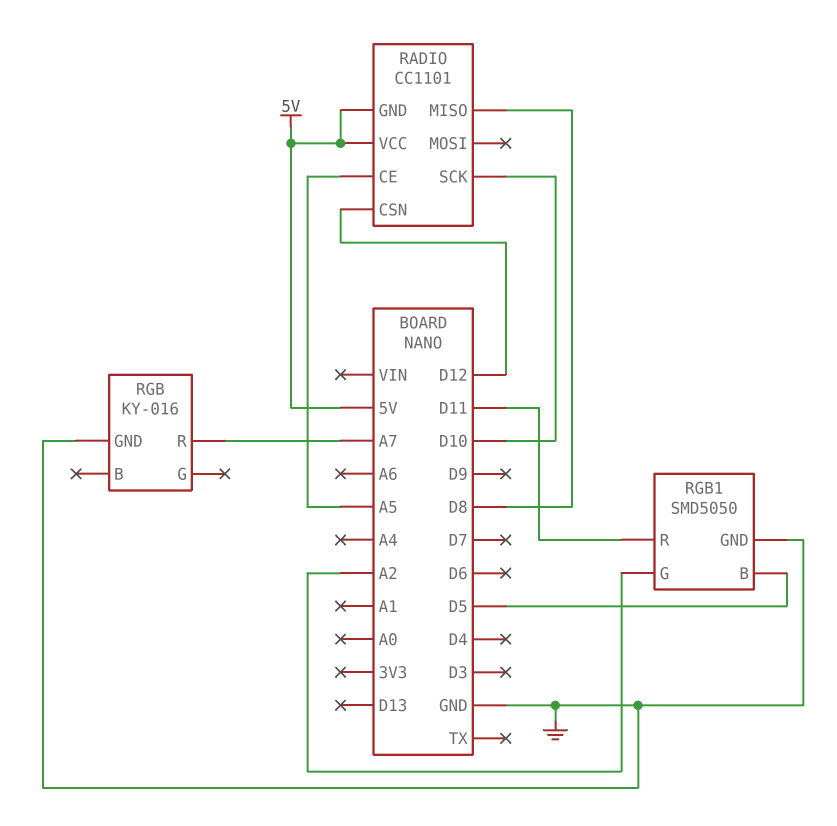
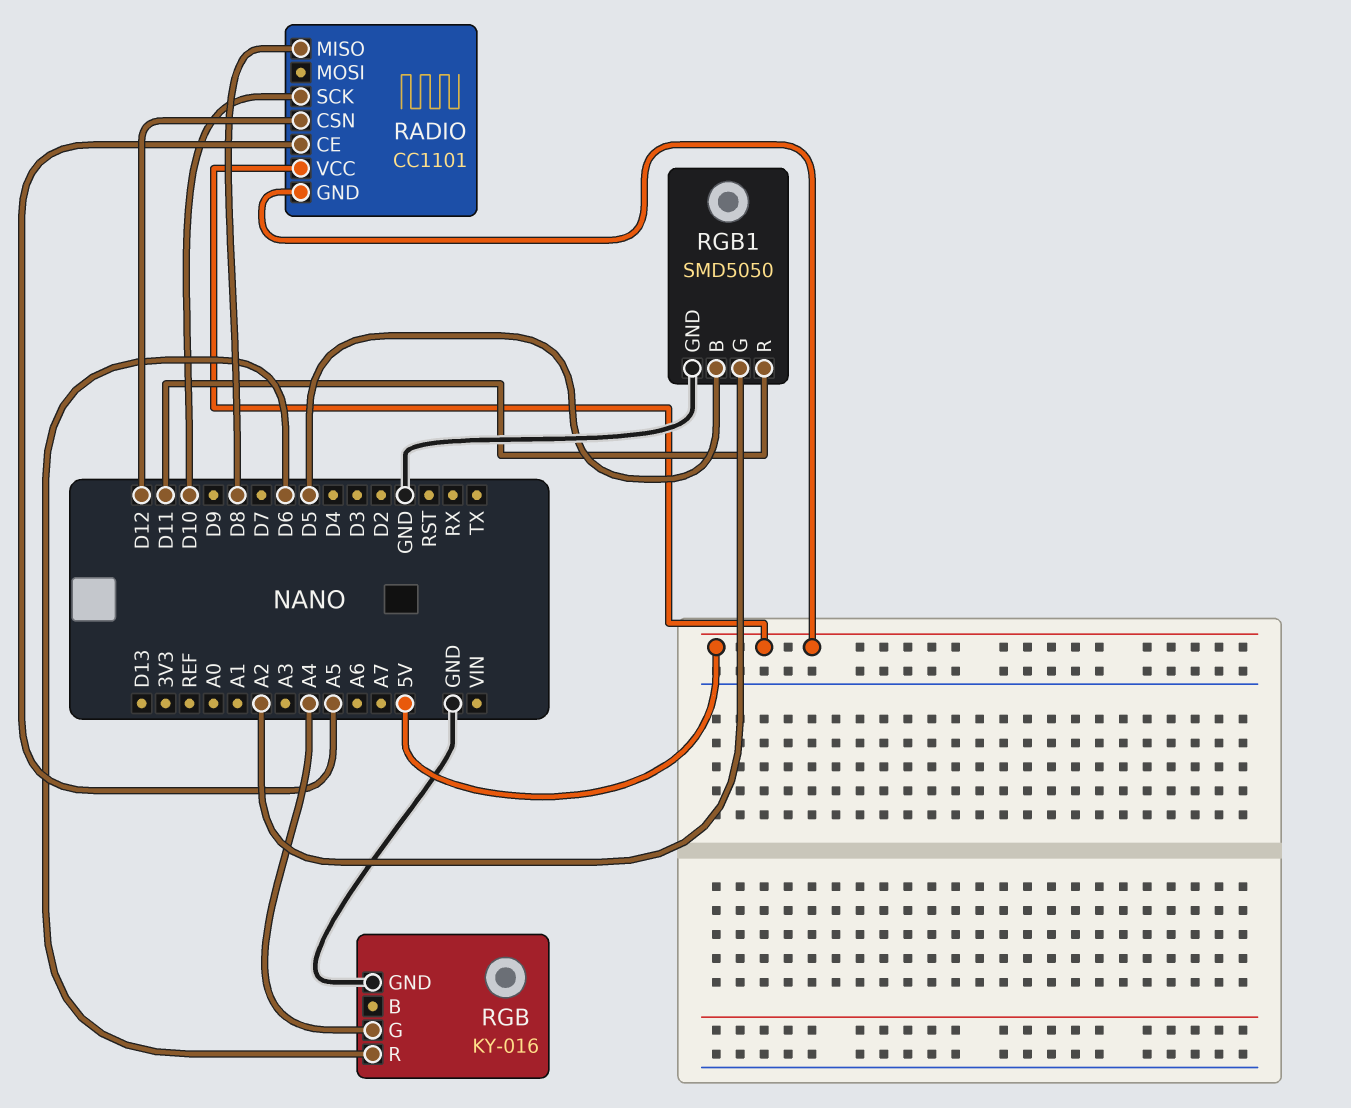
RGB pin G: none -> A4
RGB pin R: A7 -> D6

